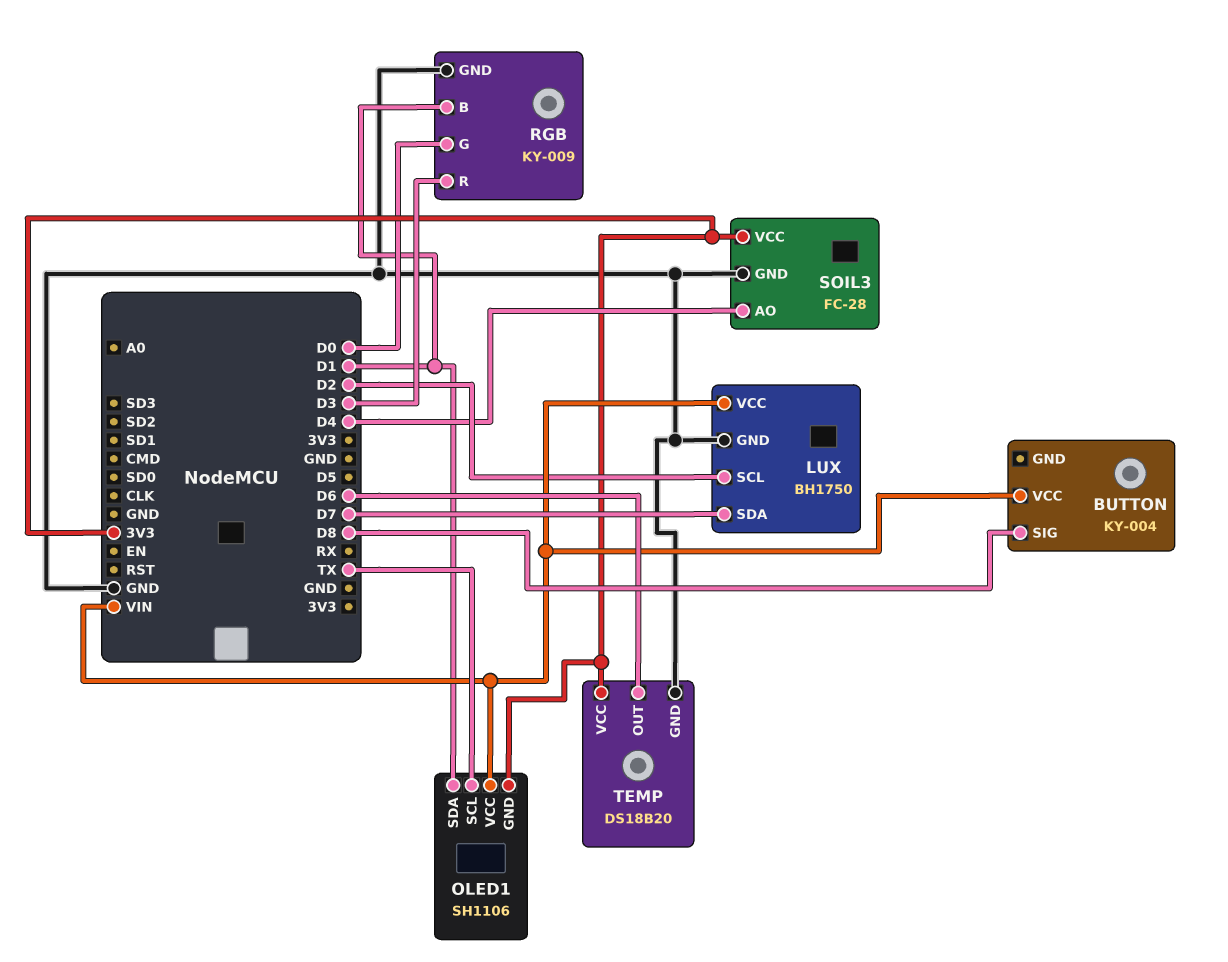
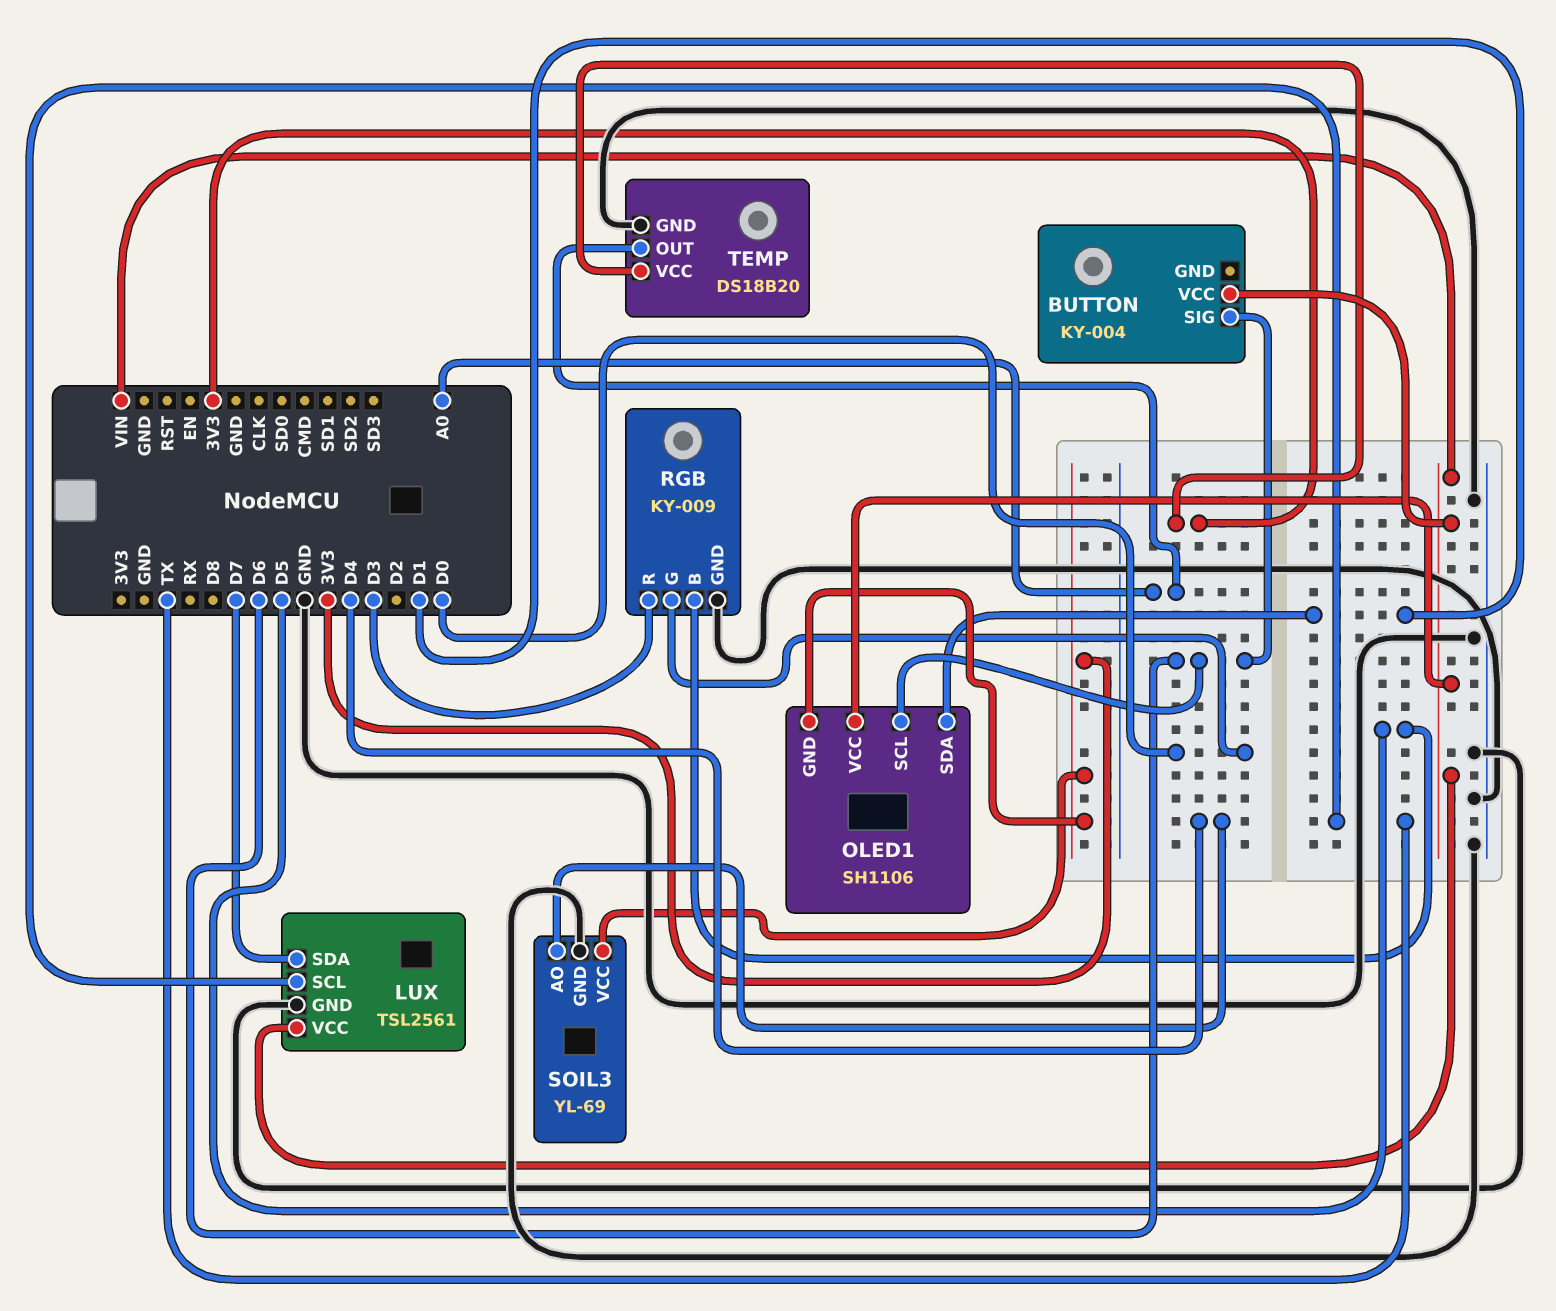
BUTTON pin SIG: D8 -> D6
LUX: BH1750 -> TSL2561
LUX pin SCL: D2 -> TX
OLED1 pin SCL: TX -> D6
RGB pin B: D1 -> D5
SOIL3: FC-28 -> YL-69
TEMP pin OUT: D6 -> A0

